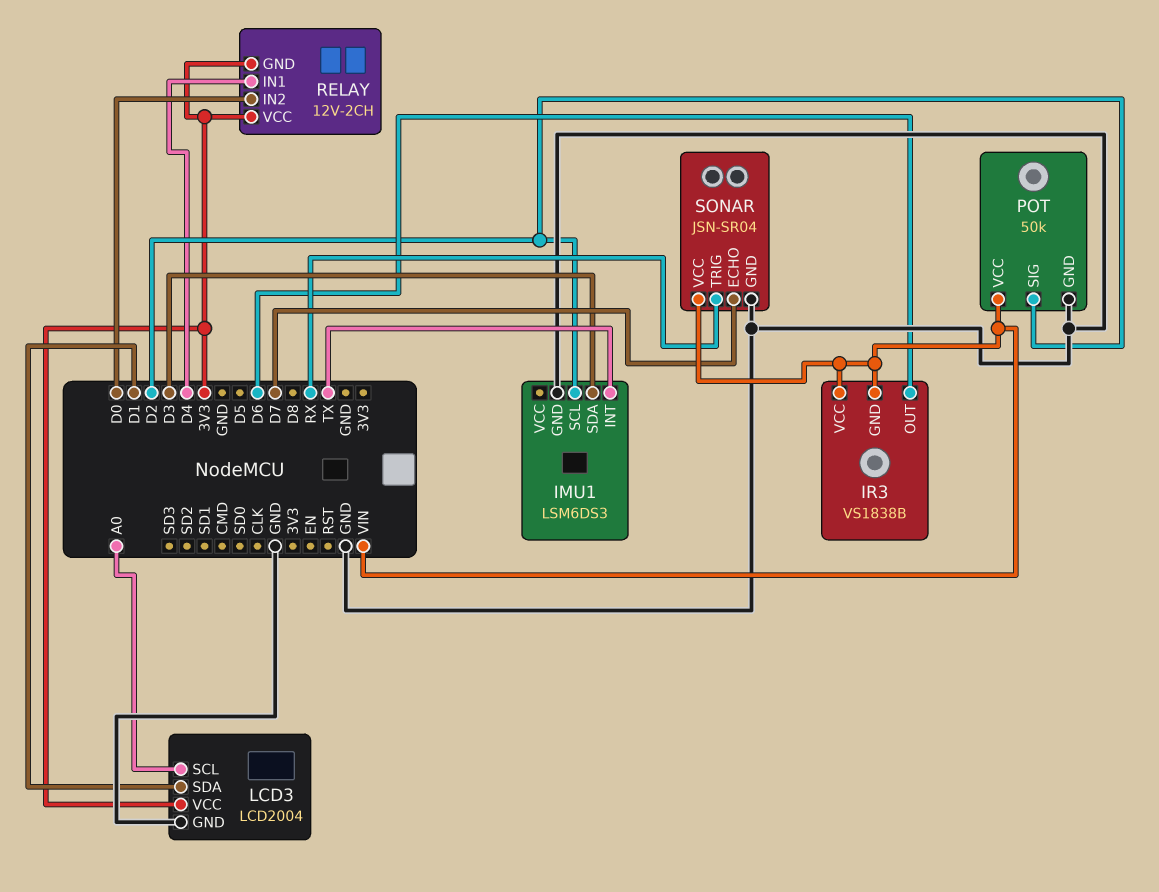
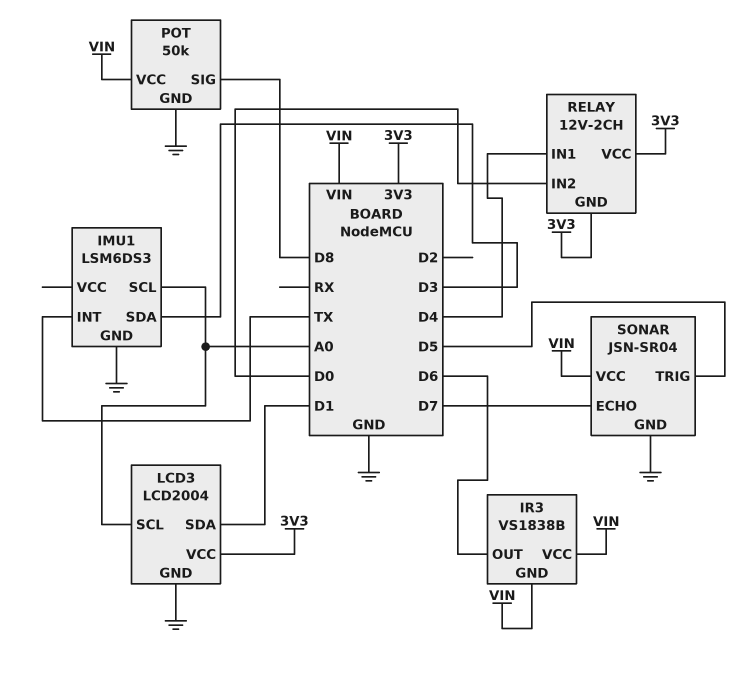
IMU1 pin SCL: D2 -> A0
POT pin SIG: D2 -> D8
SONAR pin TRIG: RX -> D5

